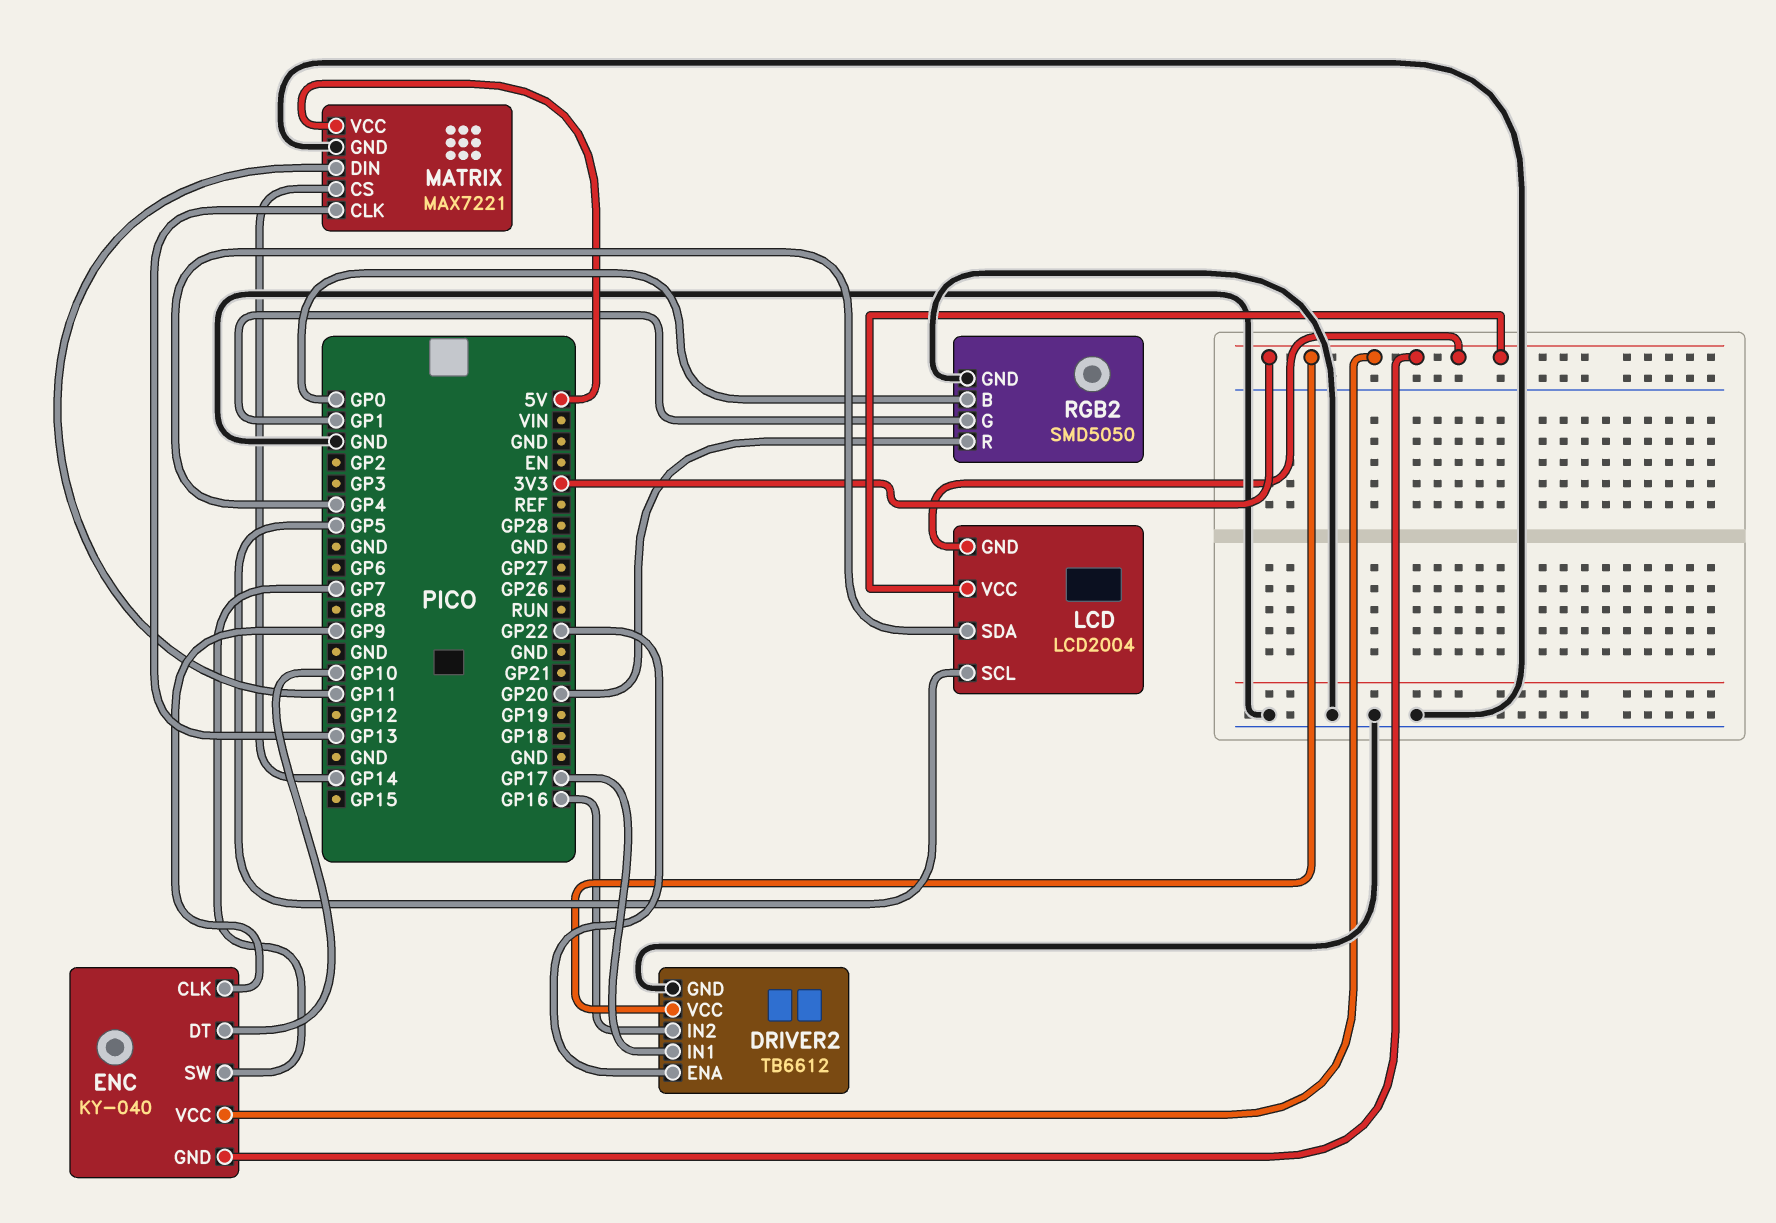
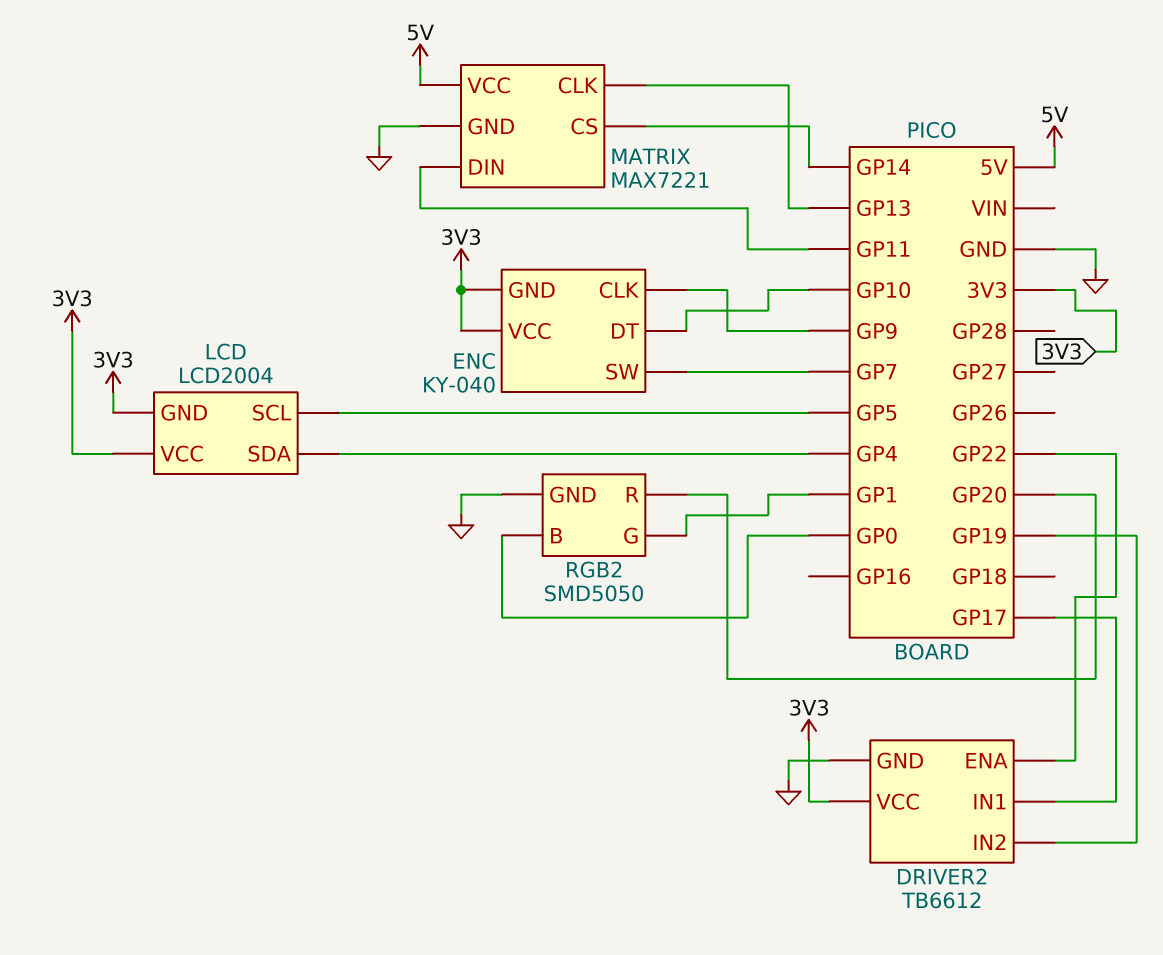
DRIVER2 pin IN2: GP16 -> GP19

